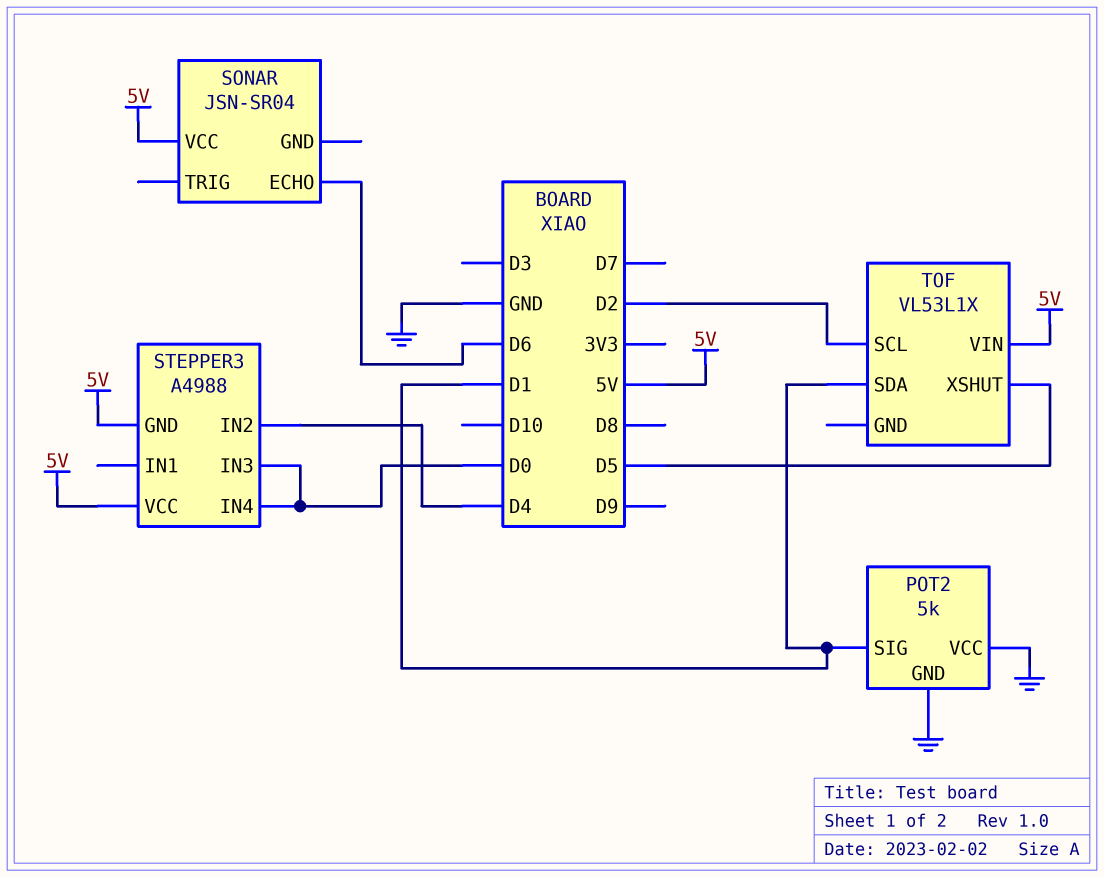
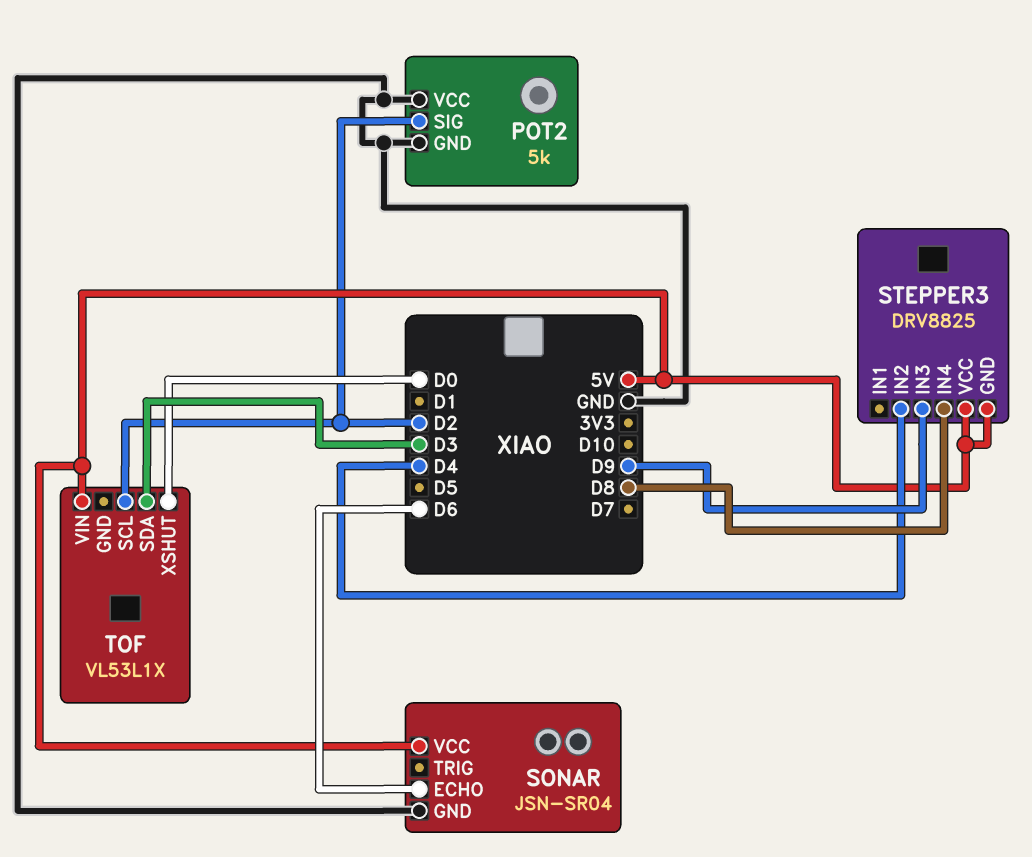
POT2 pin SIG: D1 -> D2
SONAR pin GND: none -> GND
STEPPER3: A4988 -> DRV8825
STEPPER3 pin IN3: D0 -> D9
STEPPER3 pin IN4: D0 -> D8
TOF pin SDA: D1 -> D3
TOF pin XSHUT: D5 -> D0

